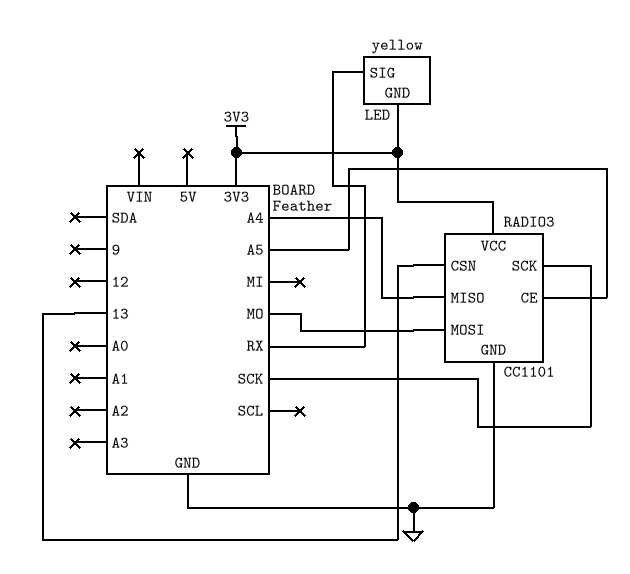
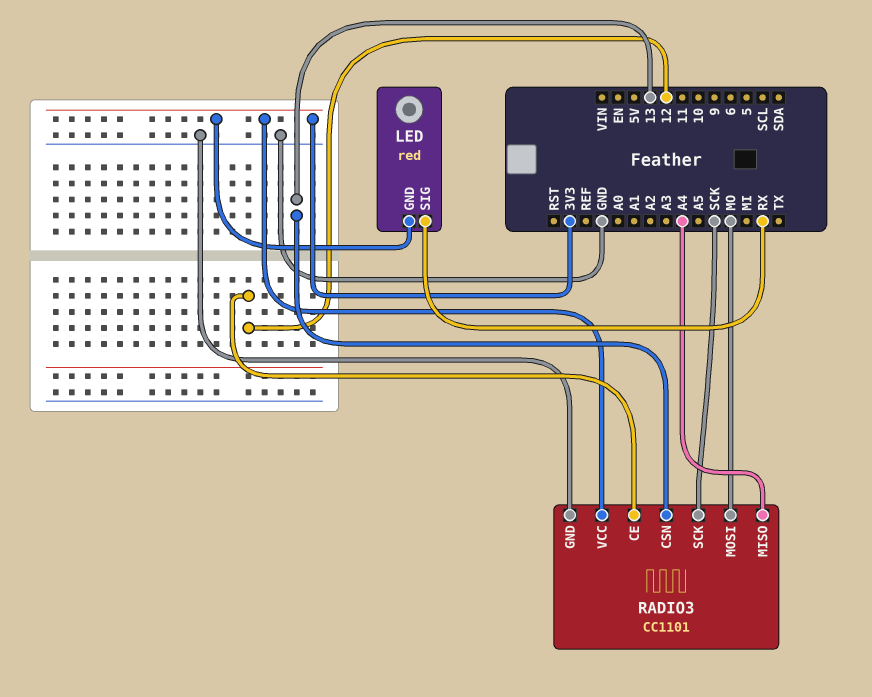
LED: yellow -> red
RADIO3 pin CE: A5 -> 12

